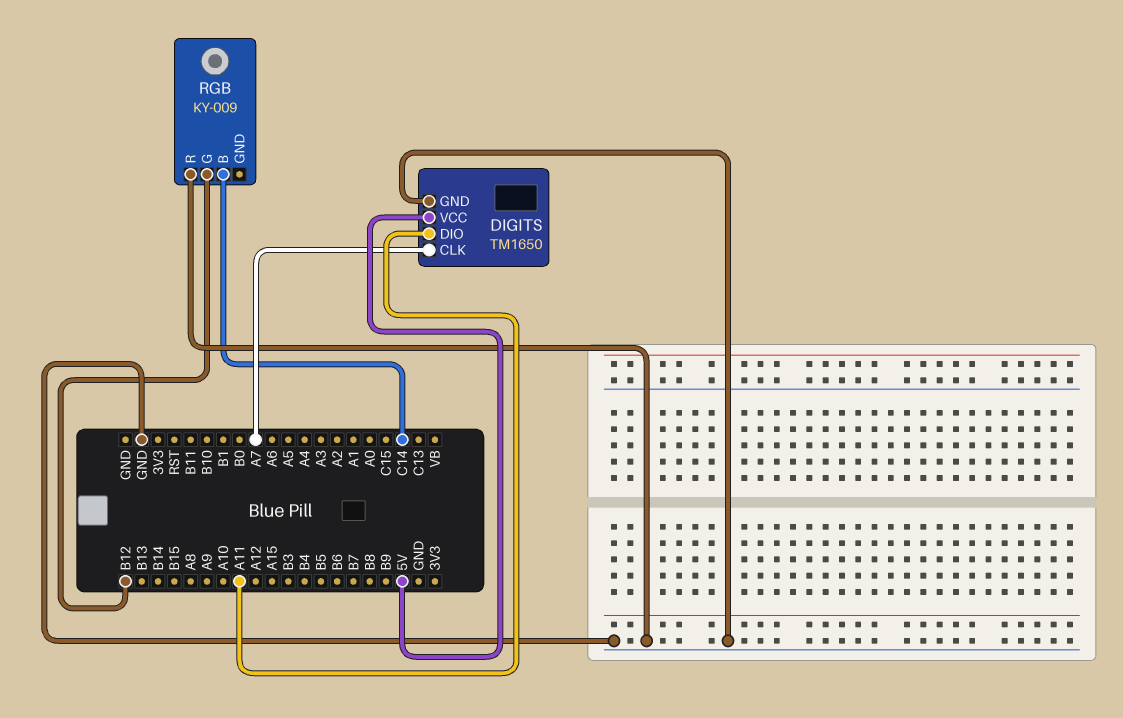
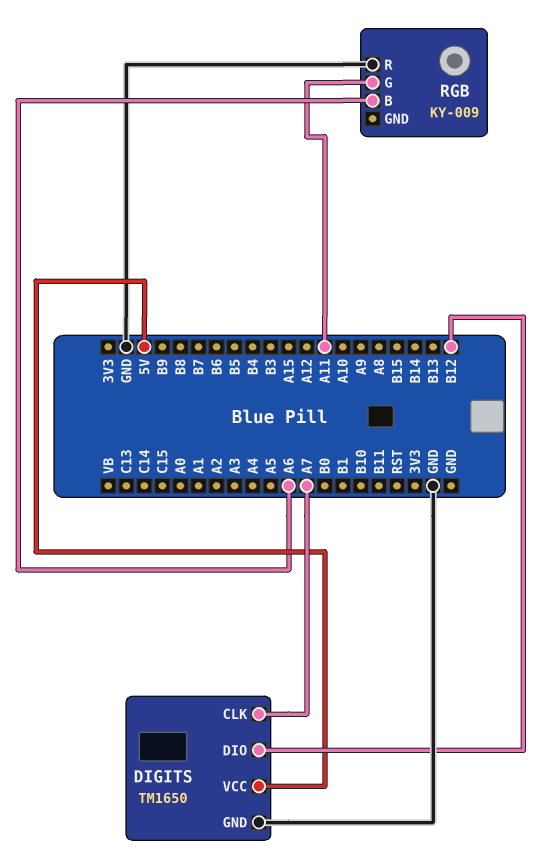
DIGITS pin DIO: A11 -> B12
RGB pin B: C14 -> A6
RGB pin G: B12 -> A11

